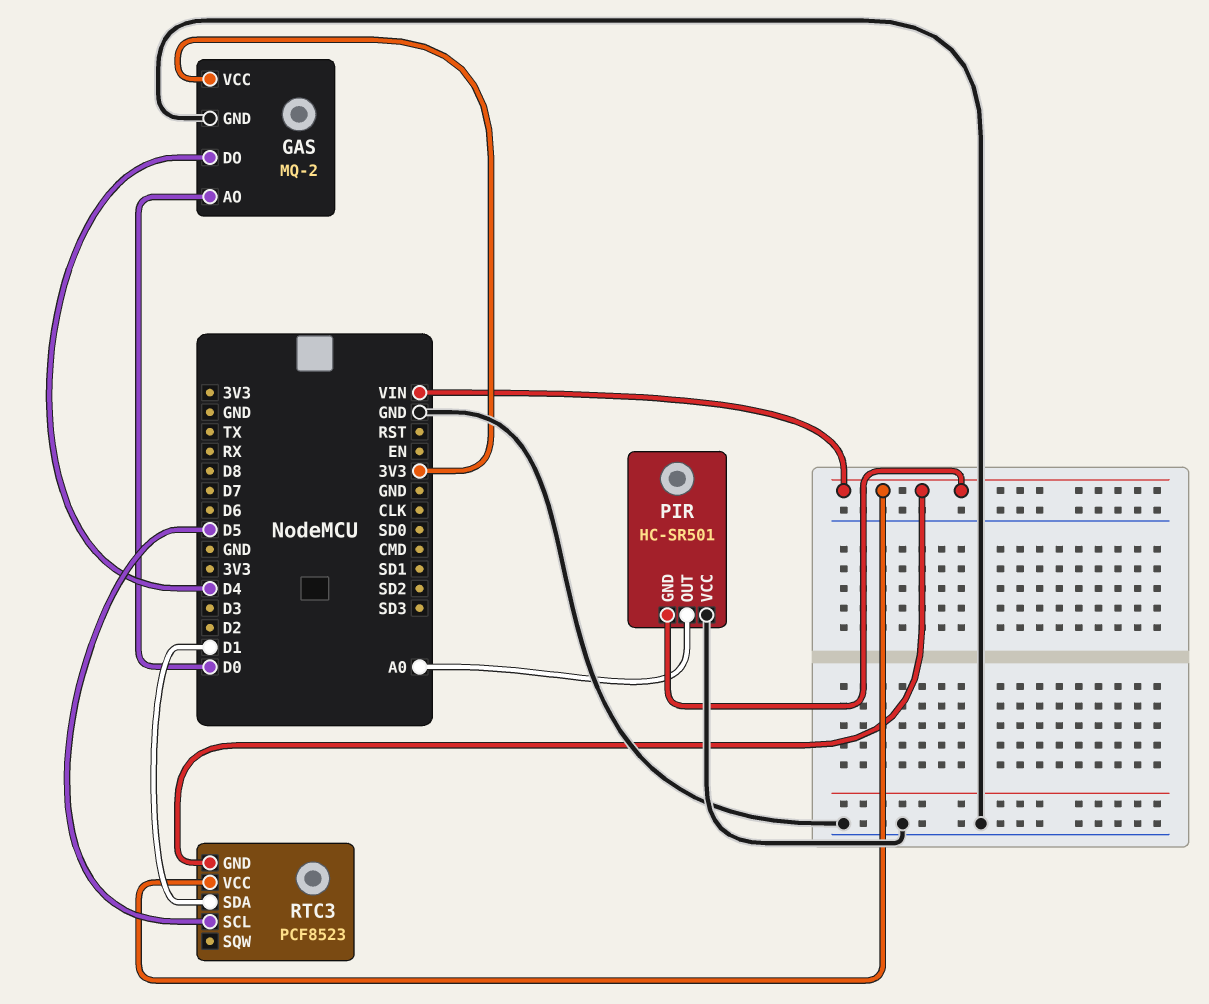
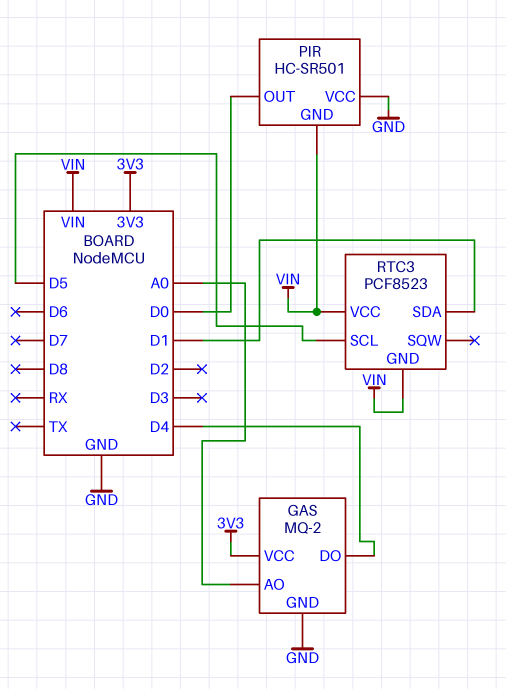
GAS pin AO: D0 -> A0
PIR pin OUT: A0 -> D0

